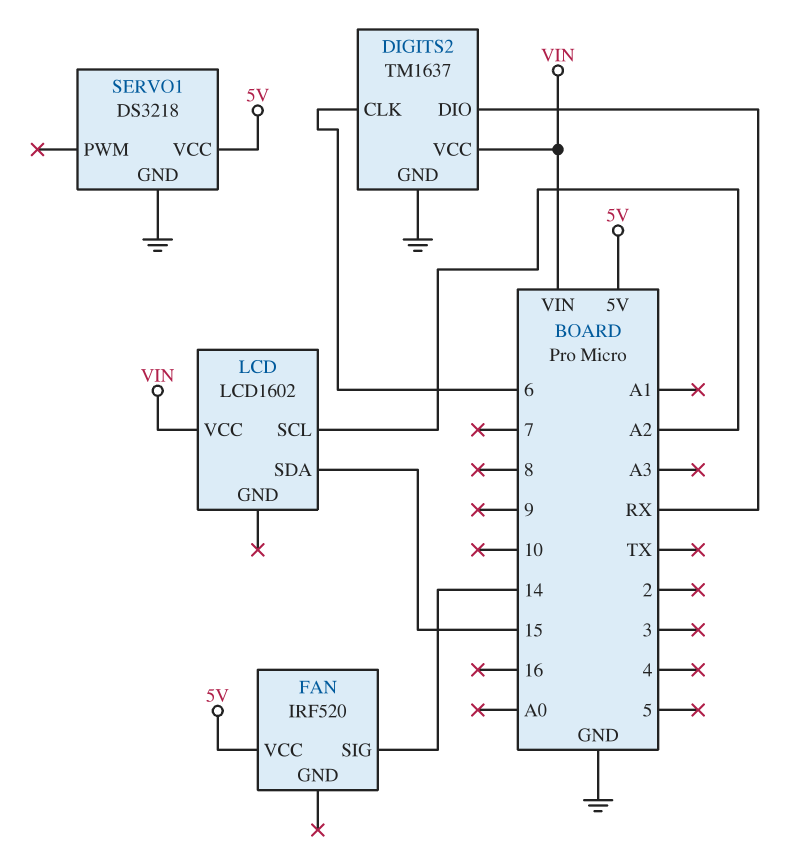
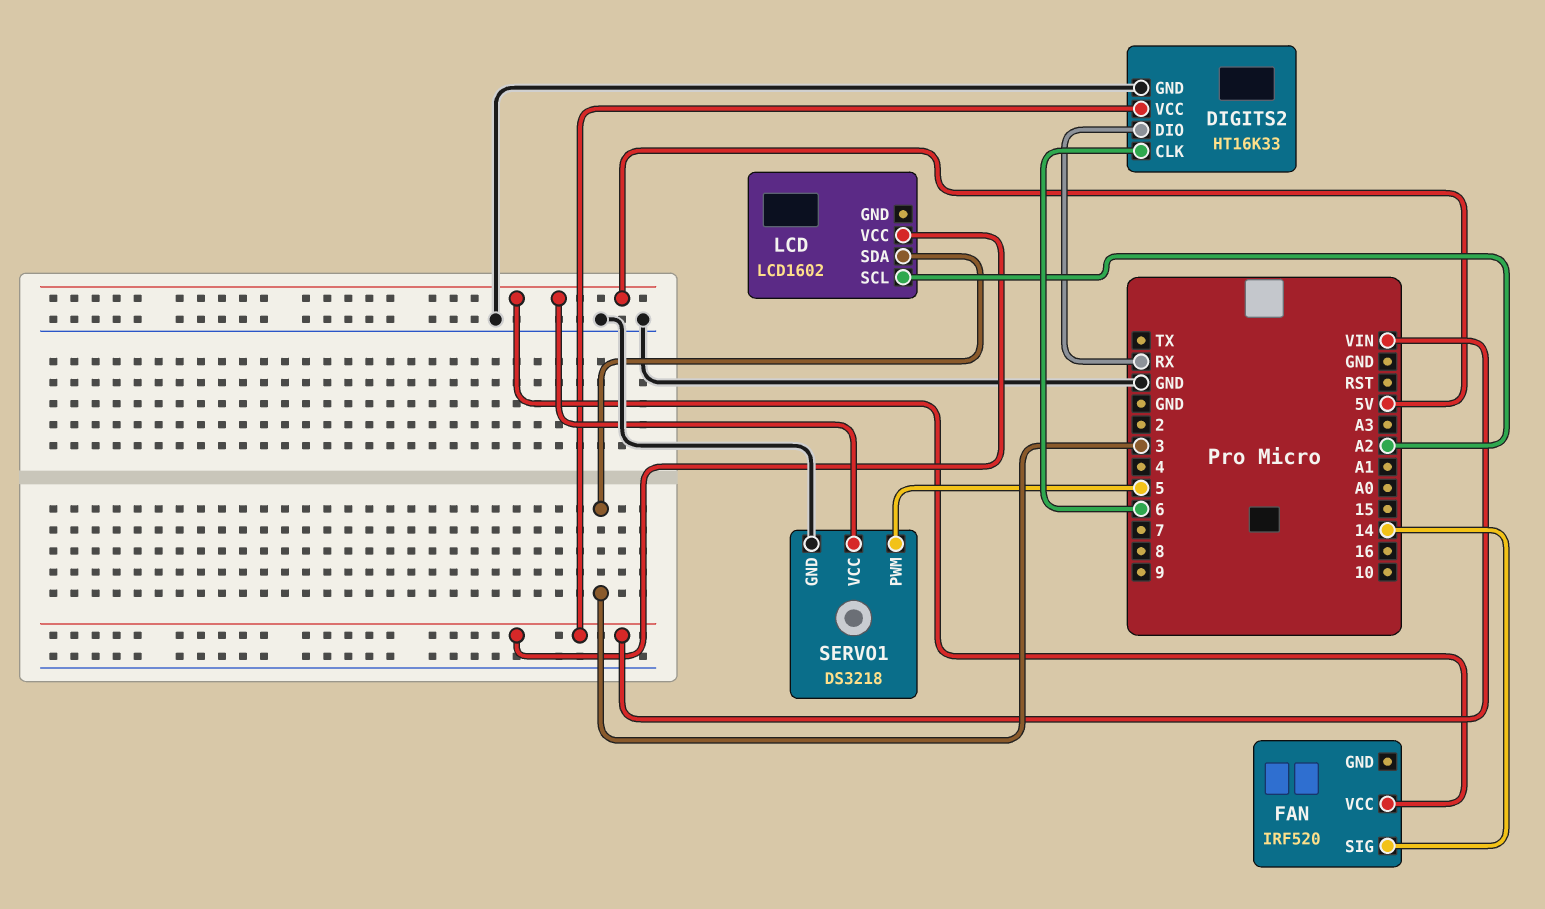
DIGITS2: TM1637 -> HT16K33
LCD pin SDA: 15 -> 3
SERVO1 pin PWM: none -> 5

